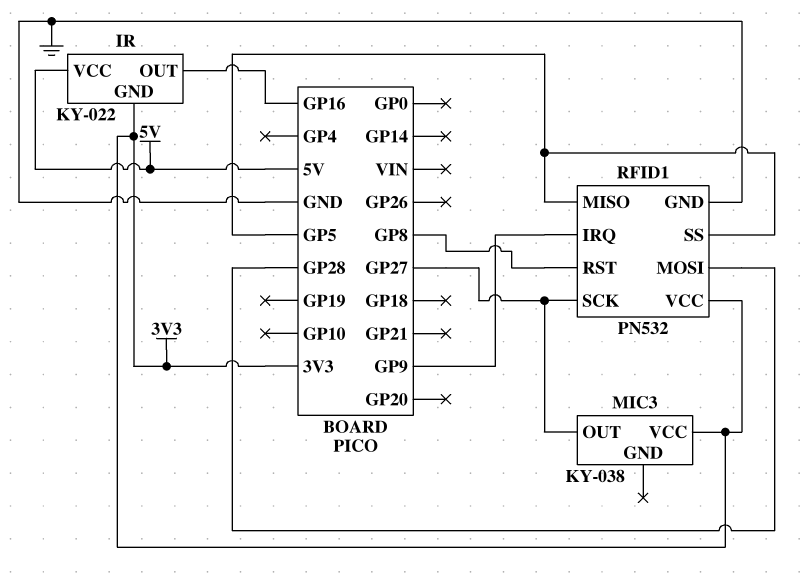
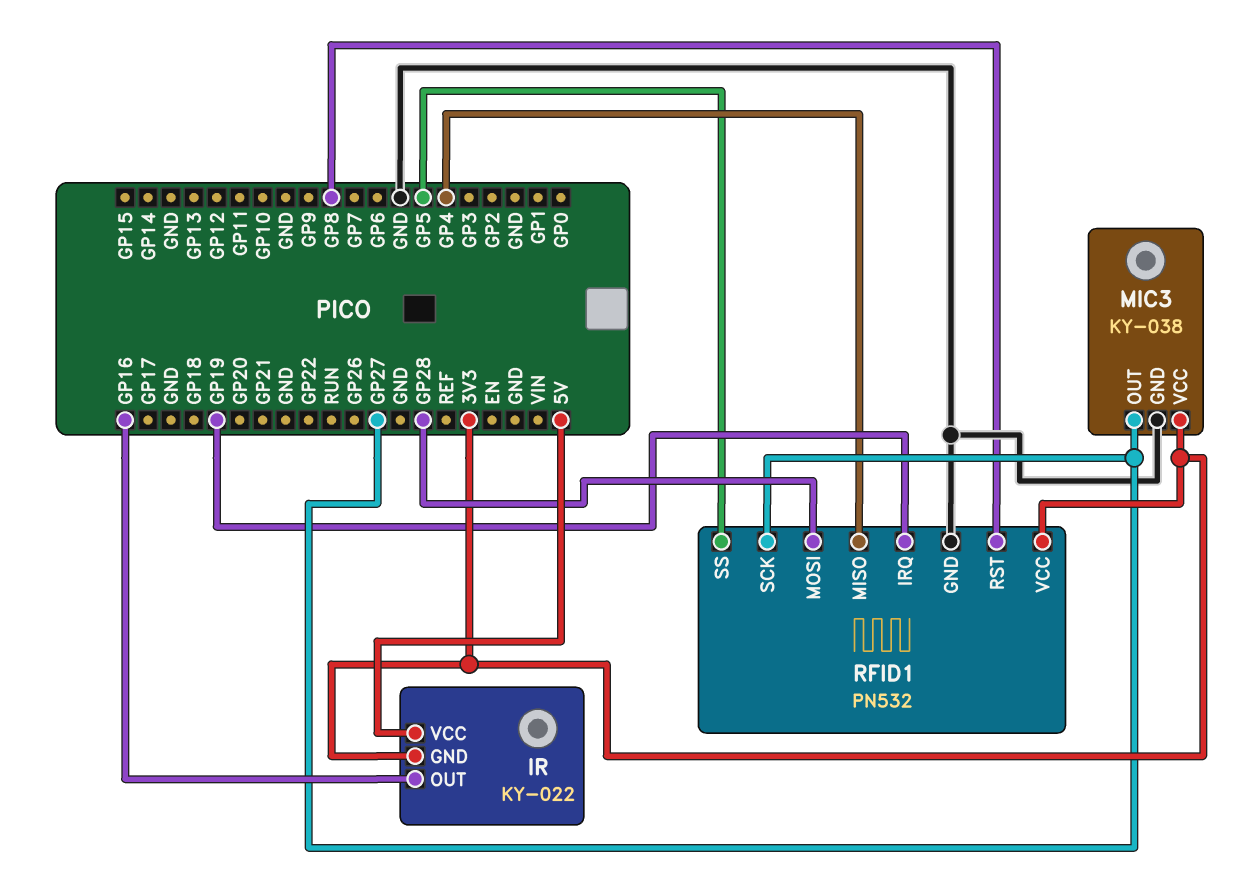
MIC3 pin GND: none -> GND
RFID1 pin IRQ: GP9 -> GP19
RFID1 pin MISO: GP5 -> GP4

